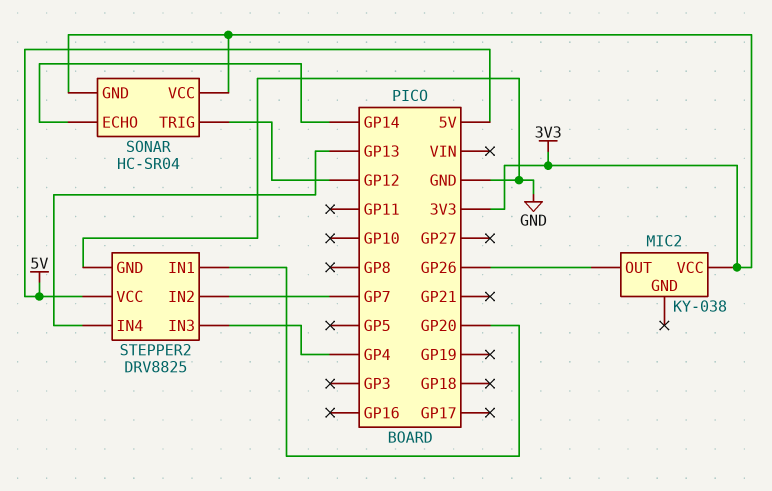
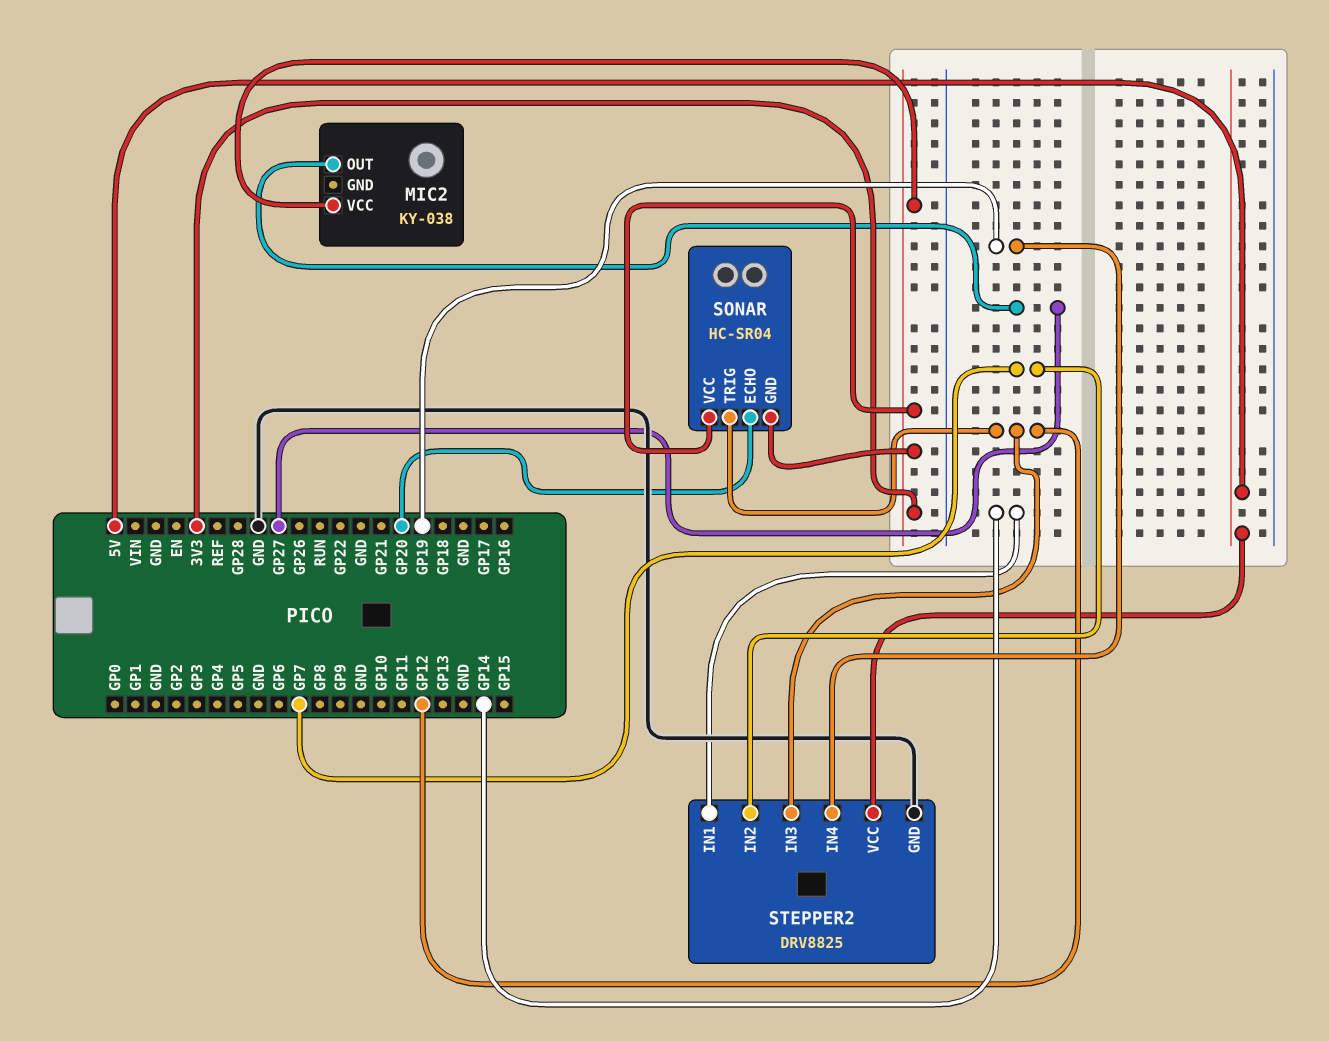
MIC2 pin OUT: GP26 -> GP27
SONAR pin ECHO: GP14 -> GP20
STEPPER2 pin IN1: GP20 -> GP14
STEPPER2 pin IN3: GP4 -> GP12
STEPPER2 pin IN4: GP13 -> GP19

